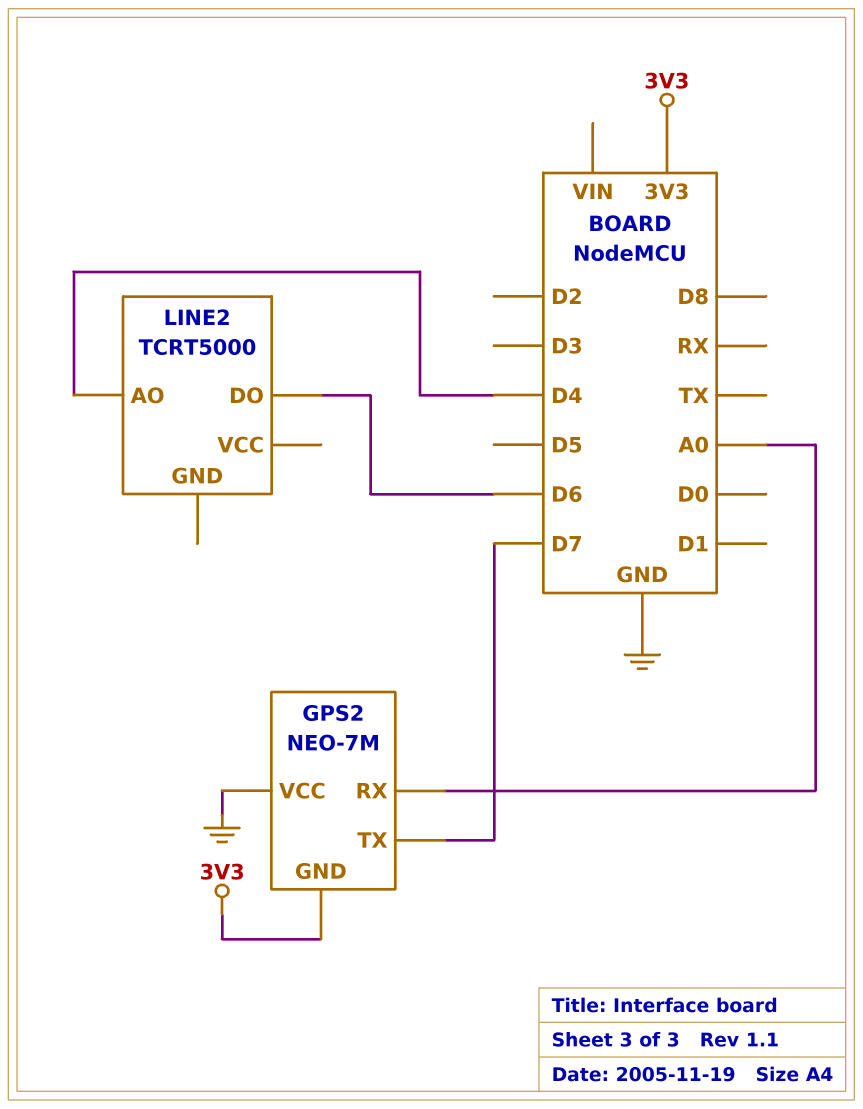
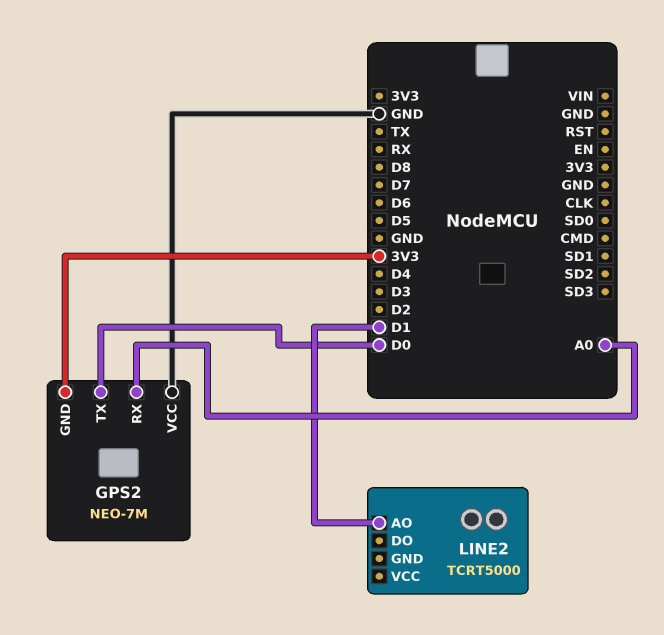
GPS2 pin TX: D7 -> D0
LINE2 pin AO: D4 -> D1
LINE2 pin DO: D6 -> none

